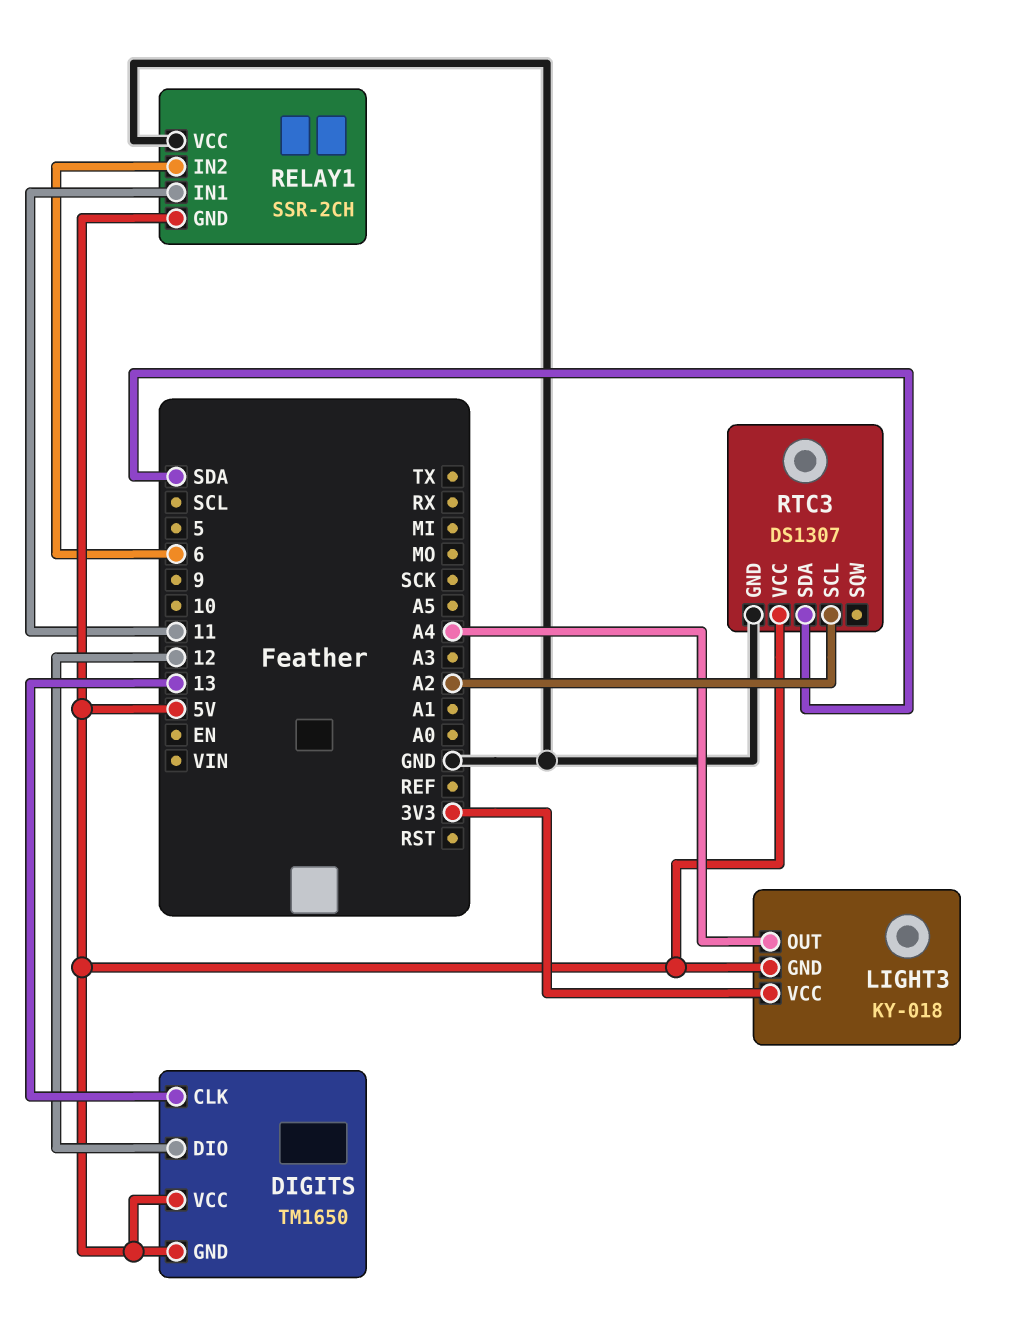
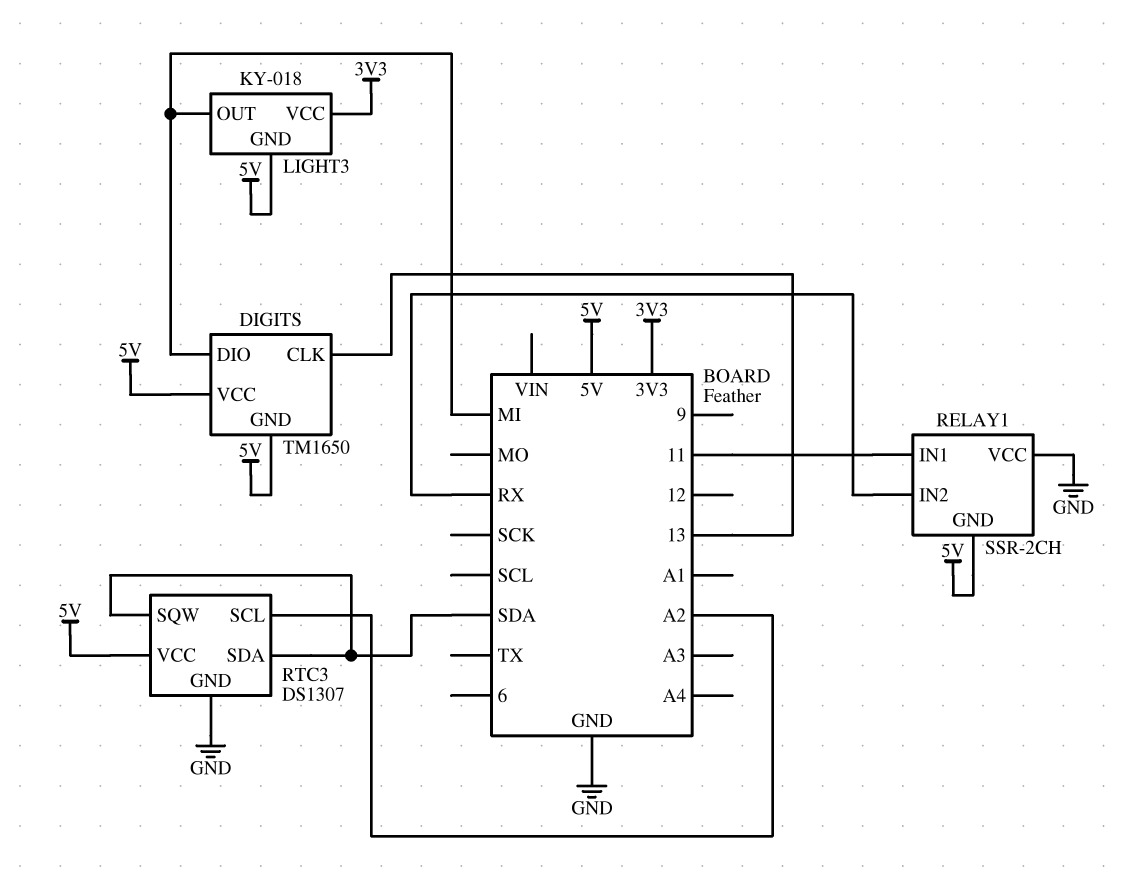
DIGITS pin DIO: 12 -> MI
LIGHT3 pin OUT: A4 -> MI
RELAY1 pin IN2: 6 -> RX
RTC3 pin SQW: none -> SDA

